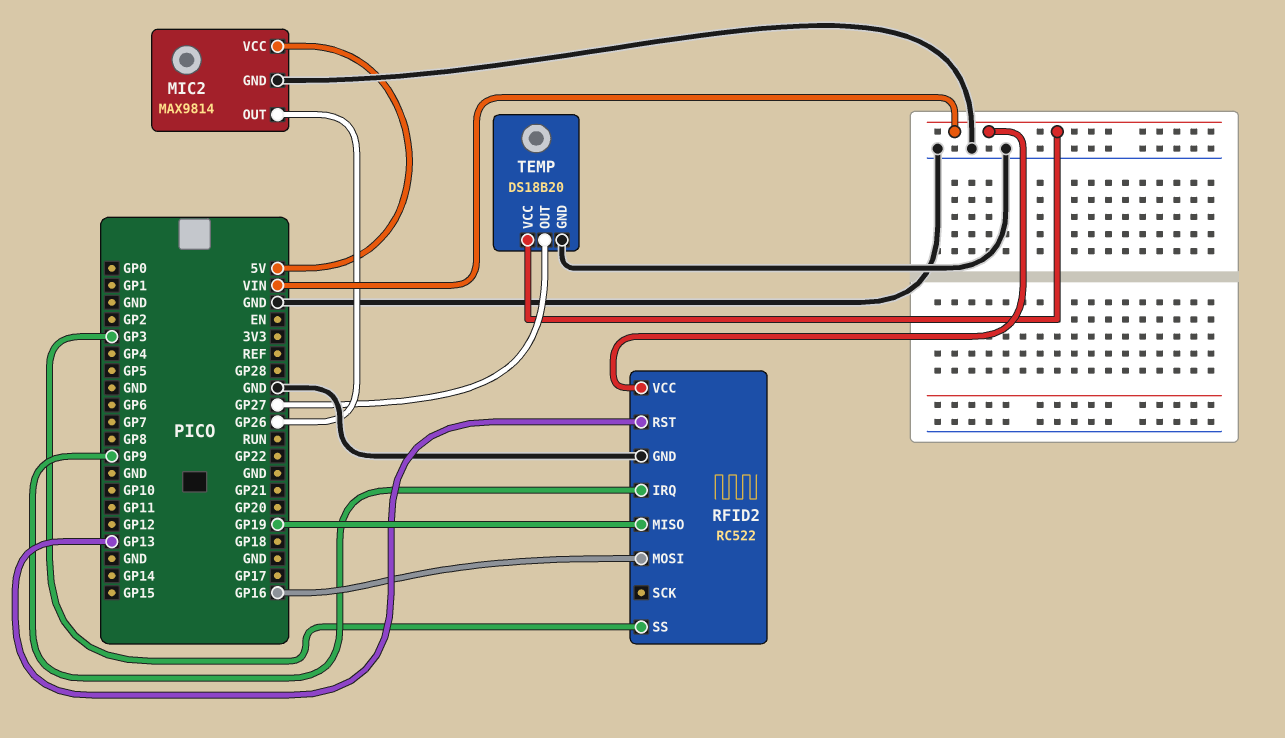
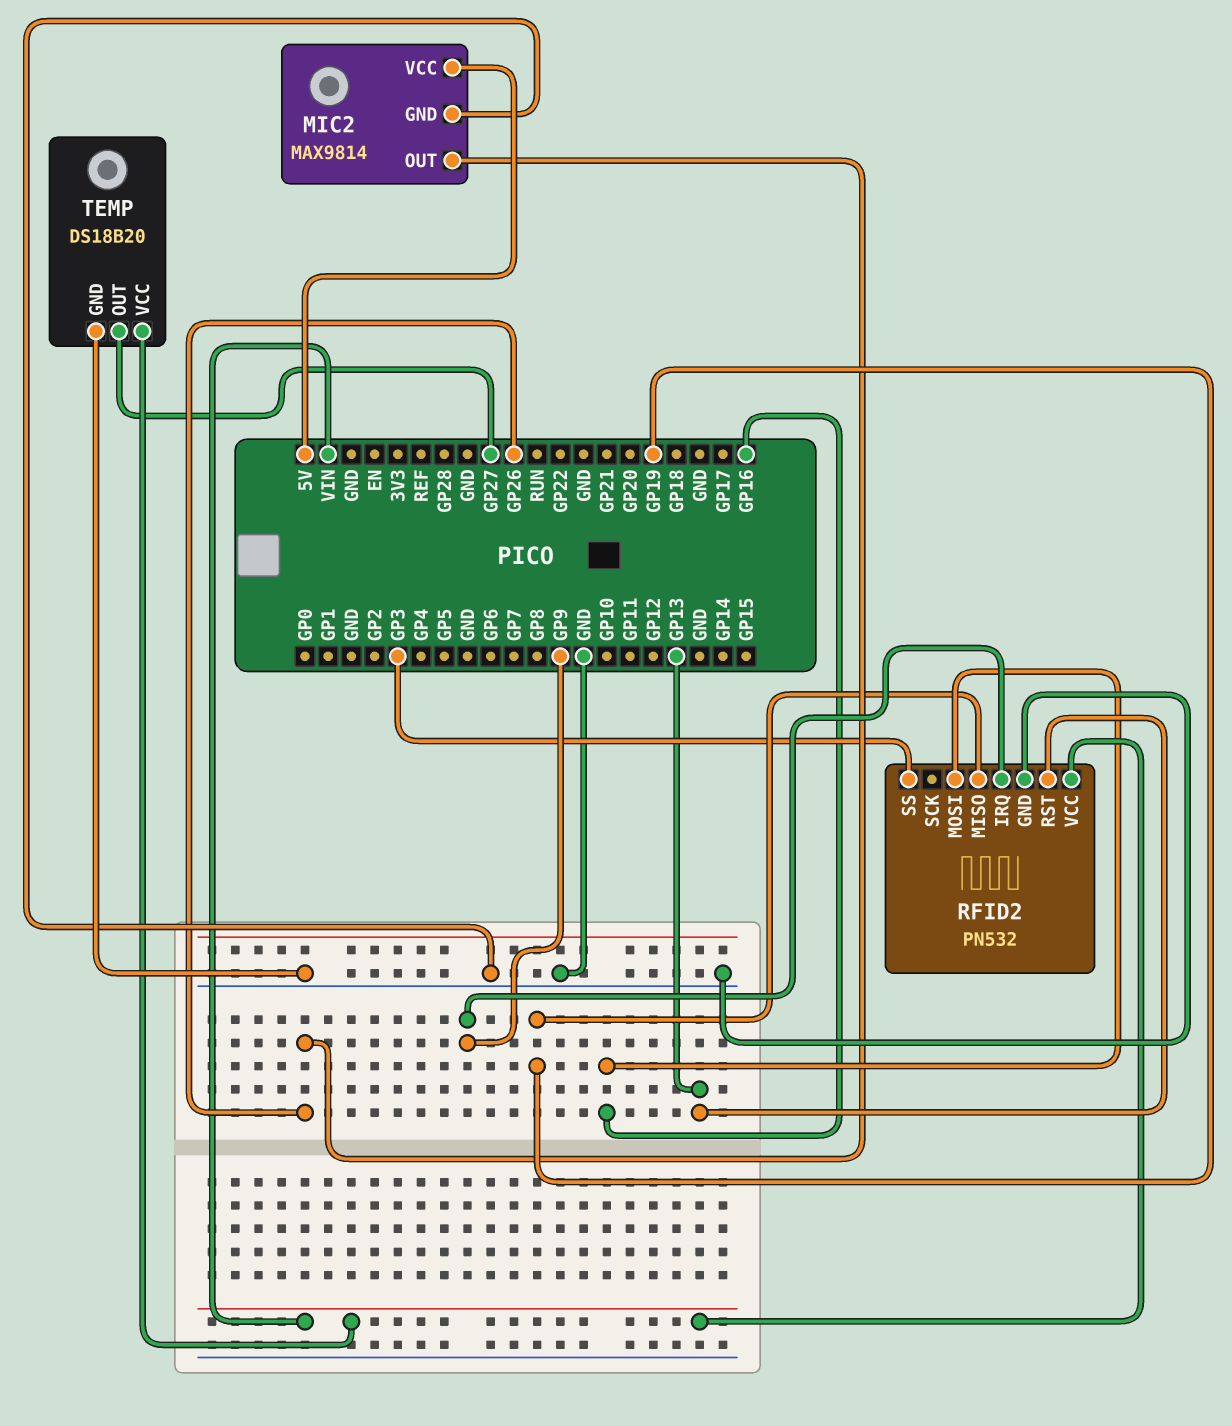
RFID2: RC522 -> PN532

